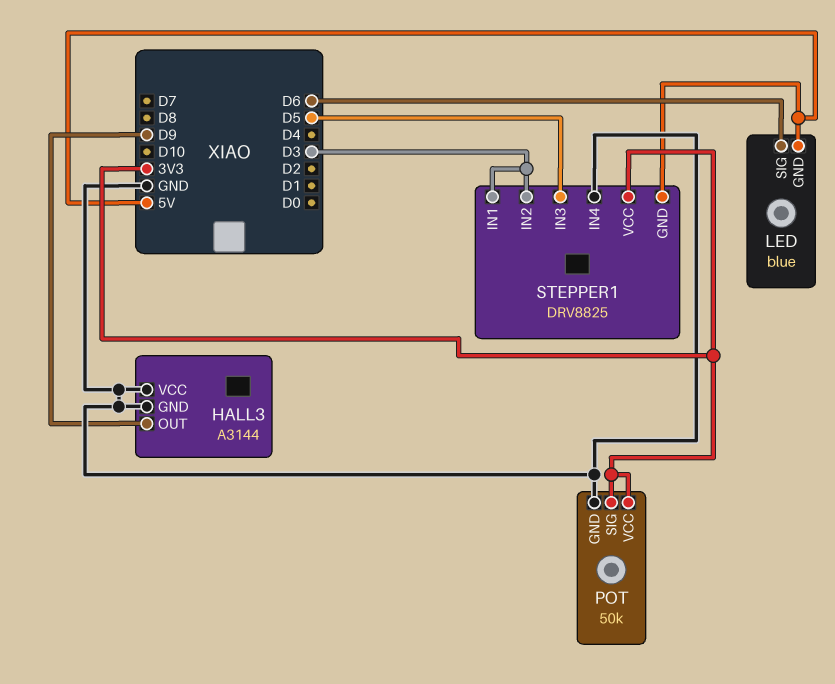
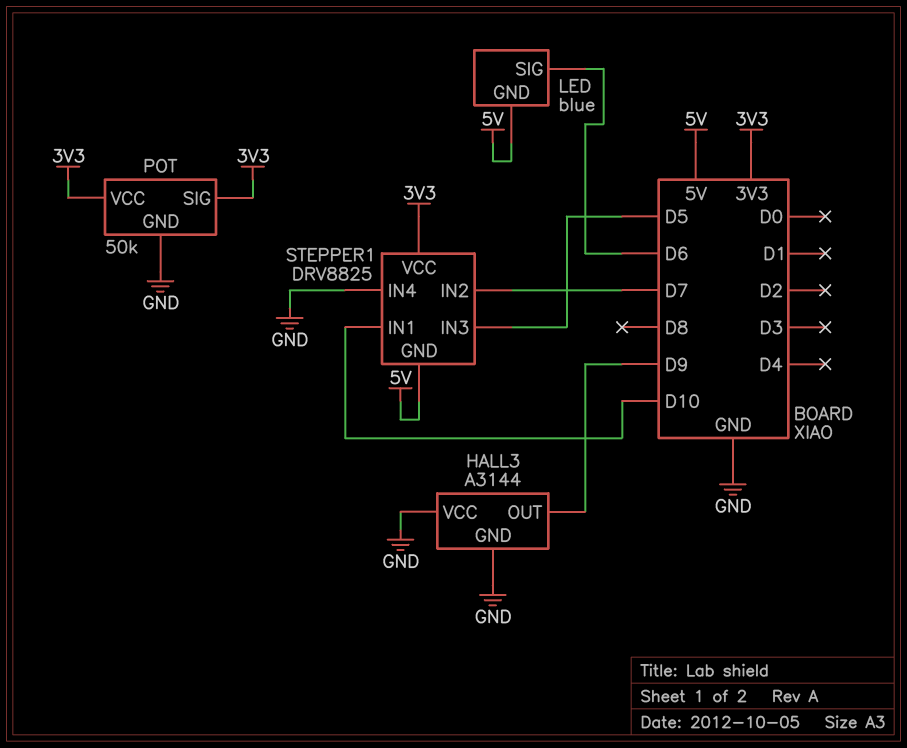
STEPPER1 pin IN1: D3 -> D10
STEPPER1 pin IN2: D3 -> D7

